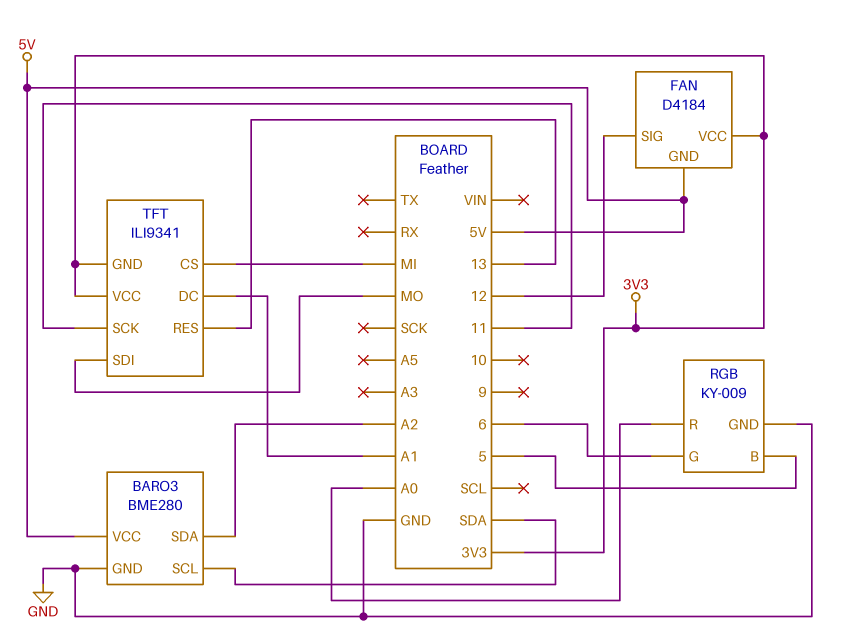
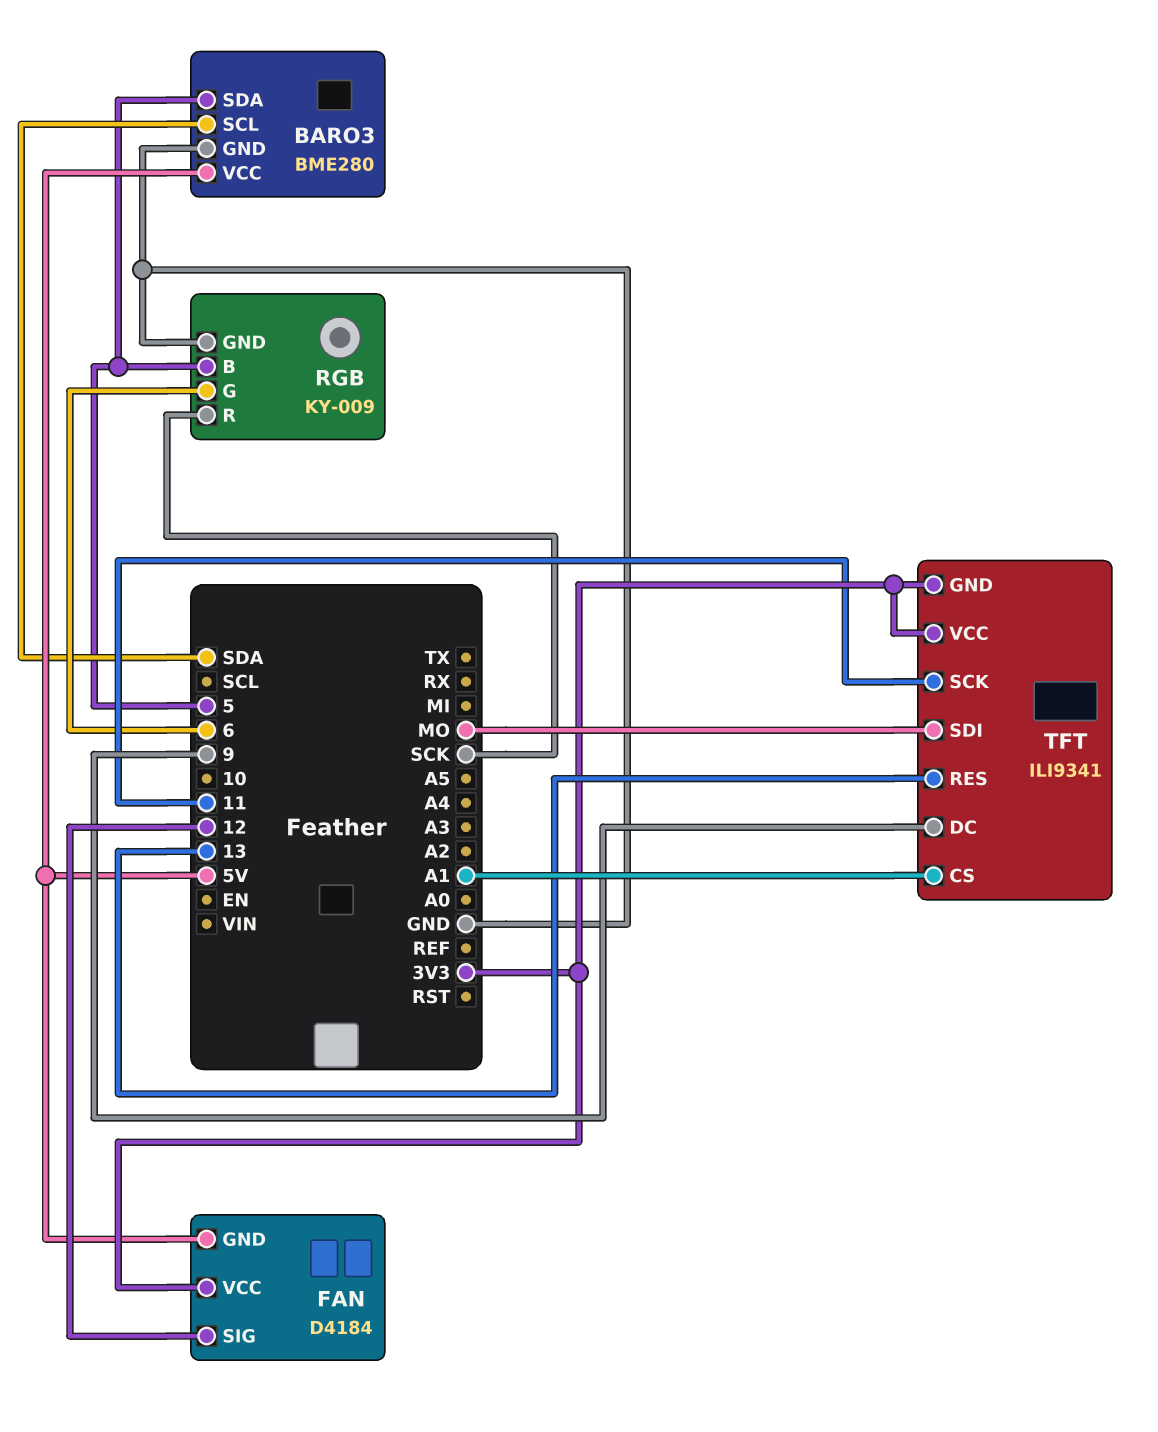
BARO3 pin SDA: A2 -> 5
RGB pin R: A0 -> SCK
TFT pin CS: MI -> A1
TFT pin DC: A1 -> 9

